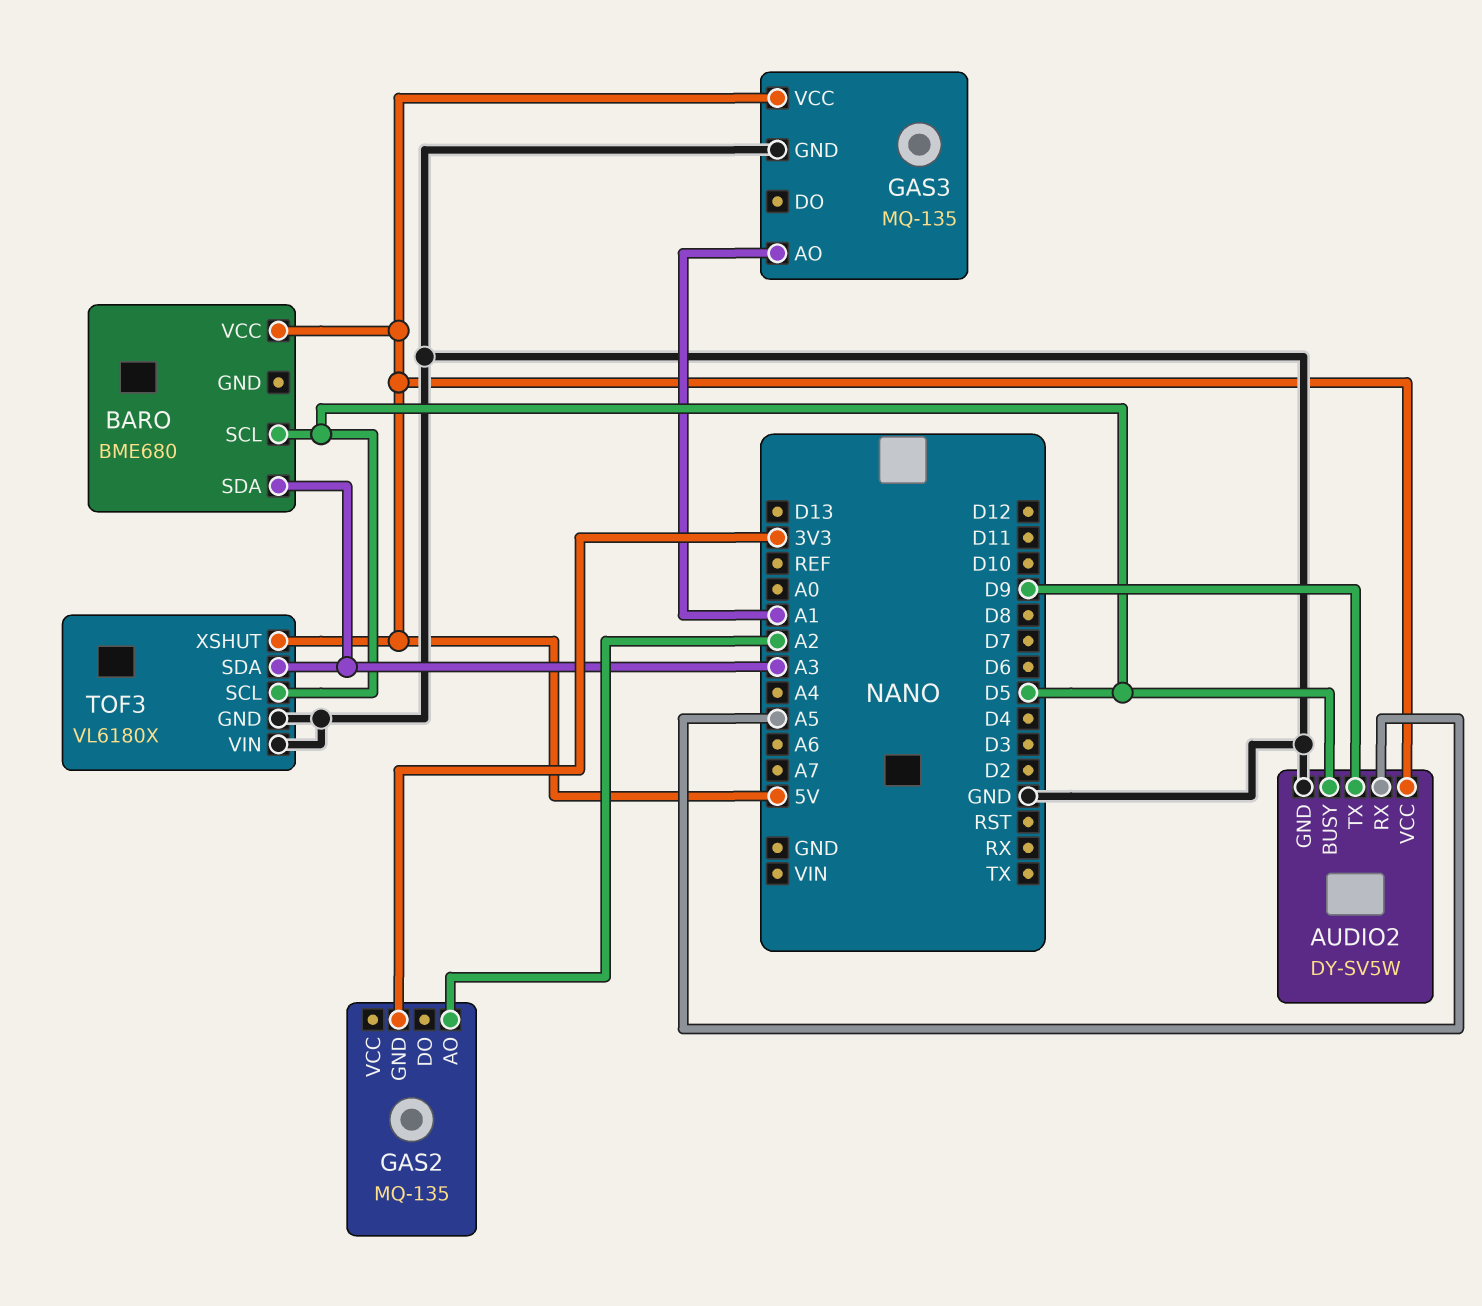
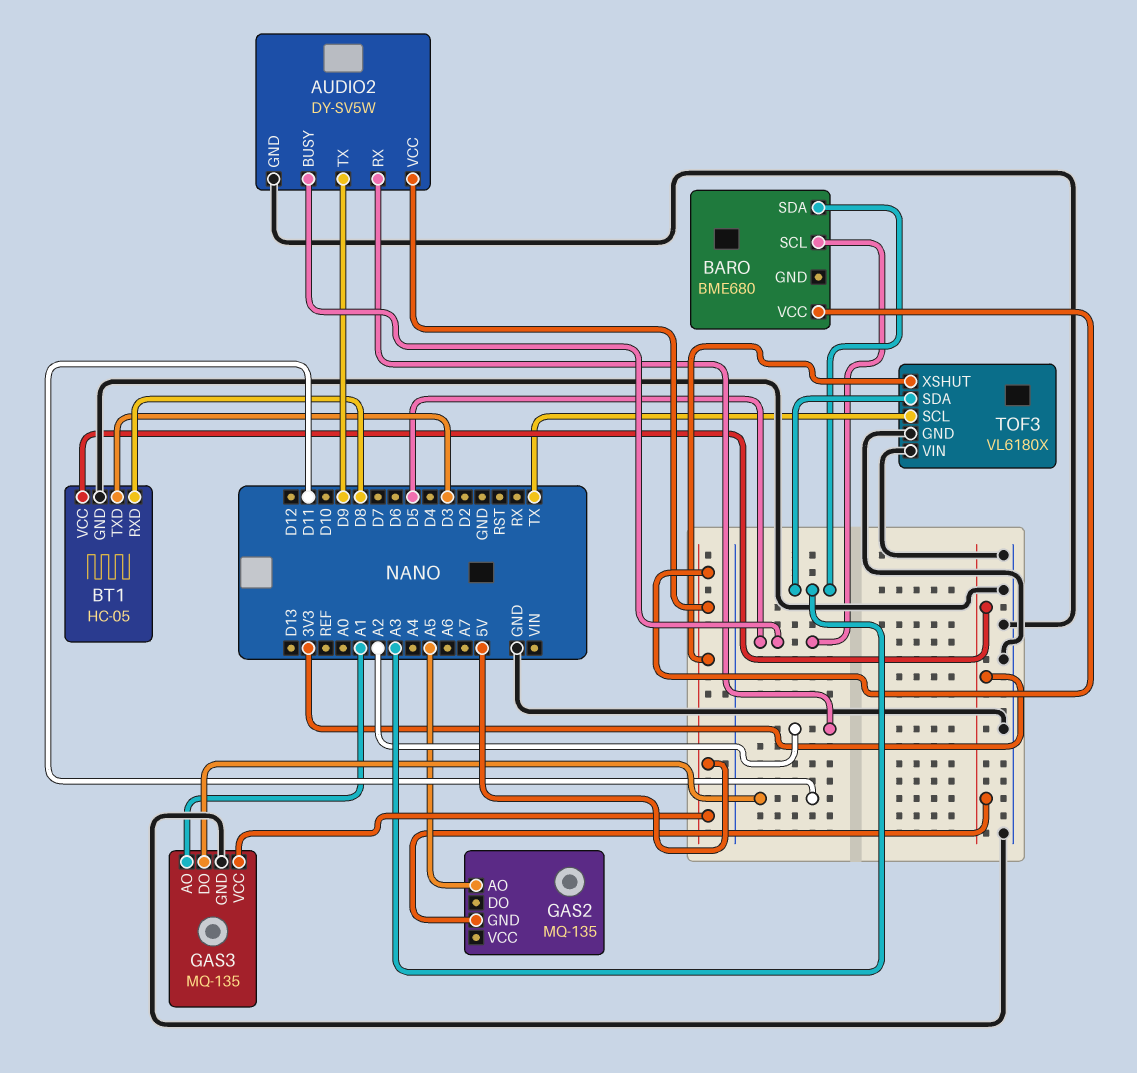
AUDIO2 pin RX: A5 -> A2
BT1: none -> HC-05
BT1 pin GND: none -> GND
BT1 pin RXD: none -> D8
BT1 pin TXD: none -> D3
BT1 pin VCC: none -> 3V3
GAS2 pin AO: A2 -> A5
GAS3 pin DO: none -> D11
TOF3 pin SCL: D5 -> TX

